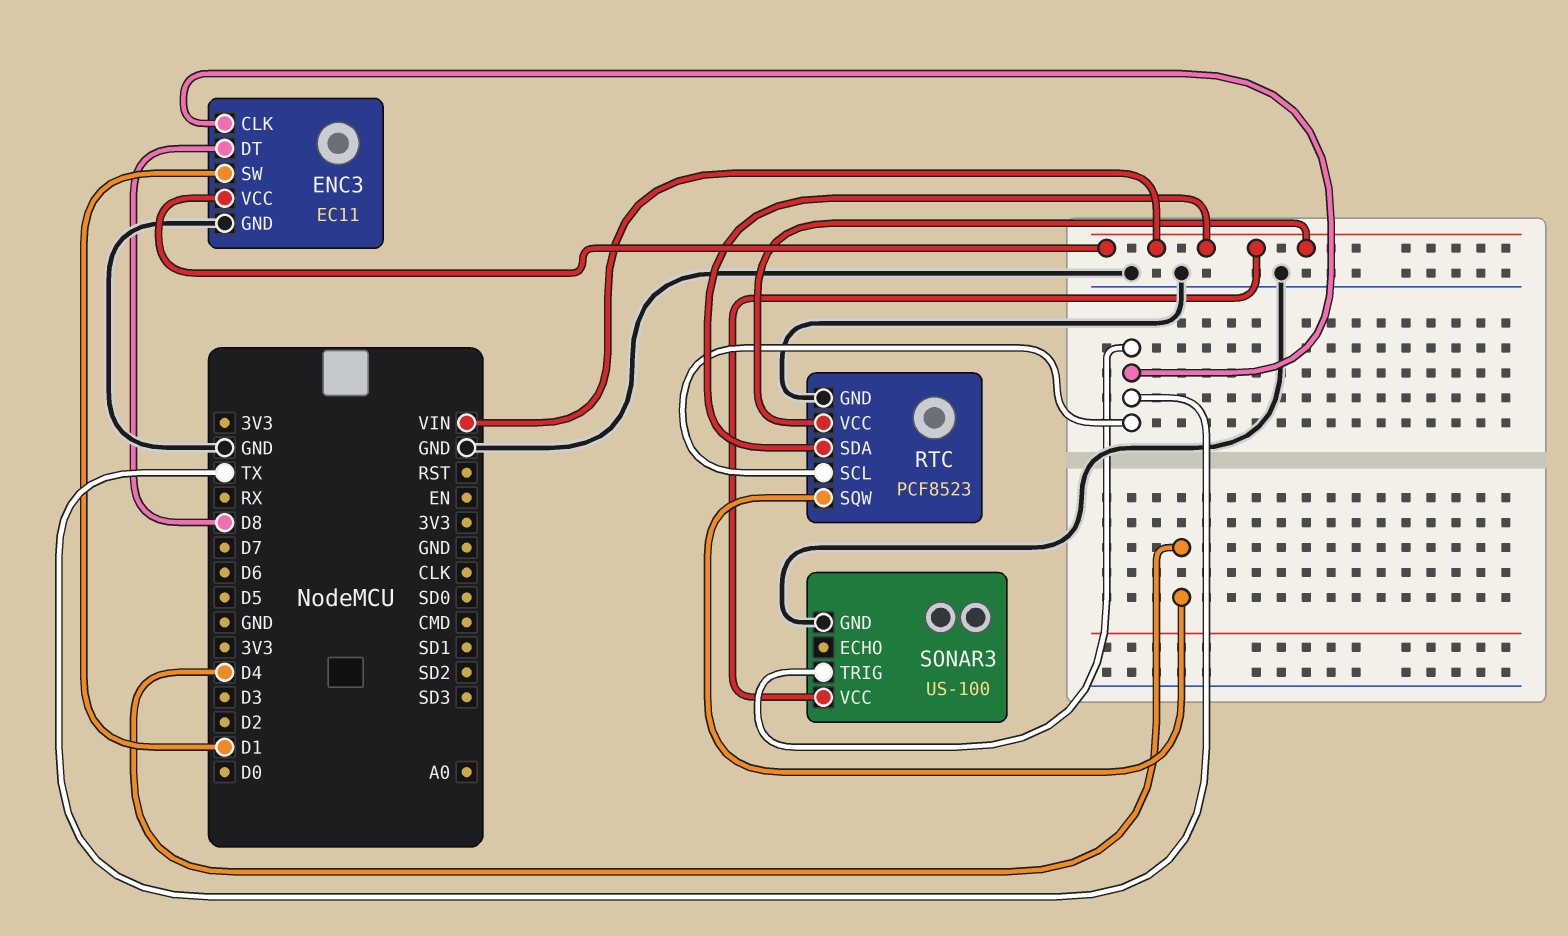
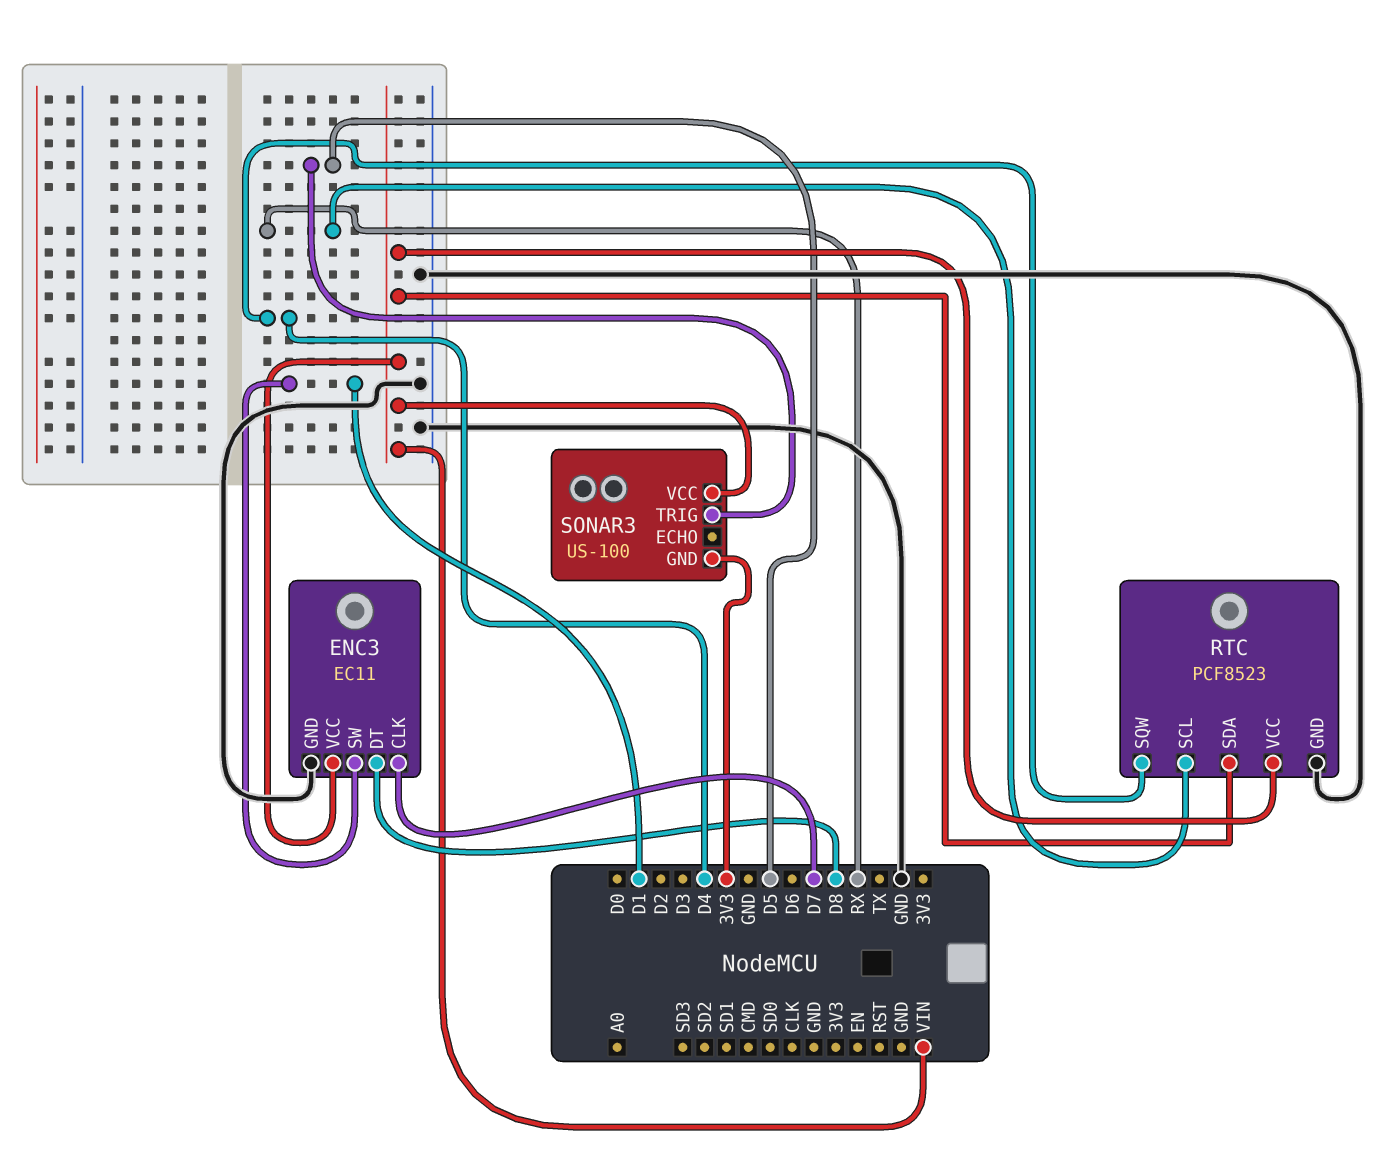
ENC3 pin CLK: TX -> D7
RTC pin SCL: TX -> RX
SONAR3 pin GND: GND -> 3V3
SONAR3 pin TRIG: TX -> D5

